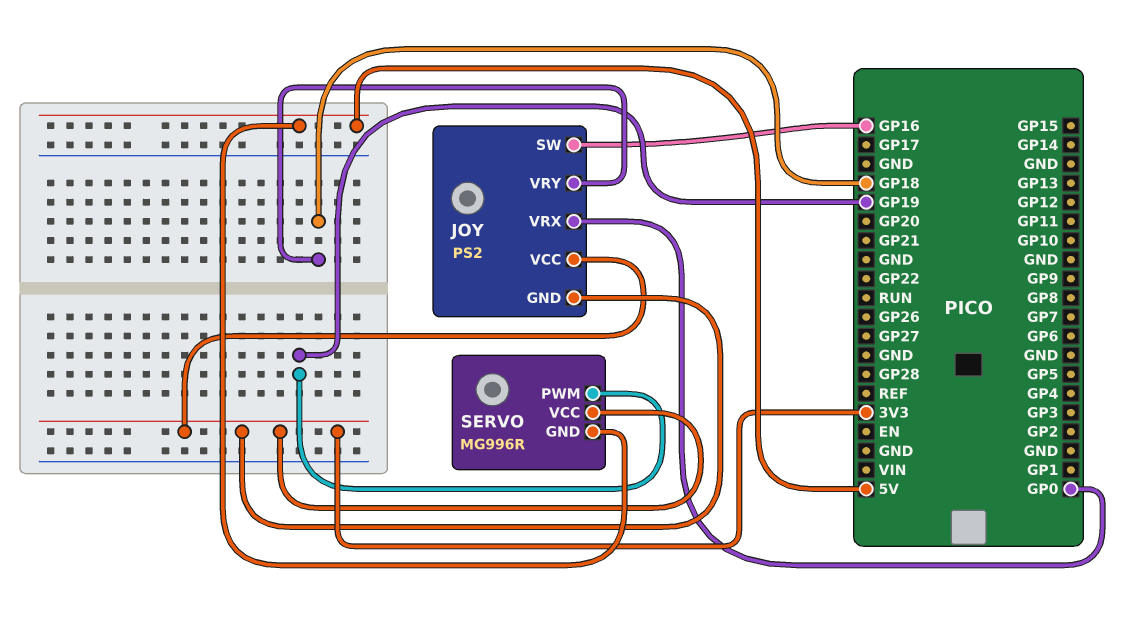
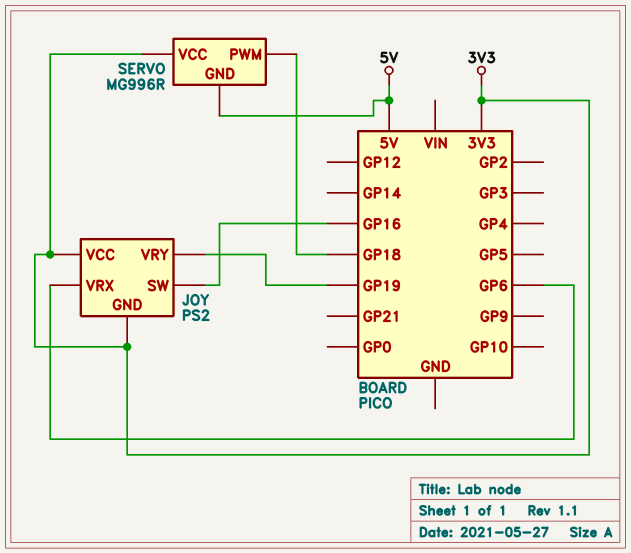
JOY pin VRX: GP0 -> GP6
JOY pin VRY: GP18 -> GP19
SERVO pin PWM: GP19 -> GP18

